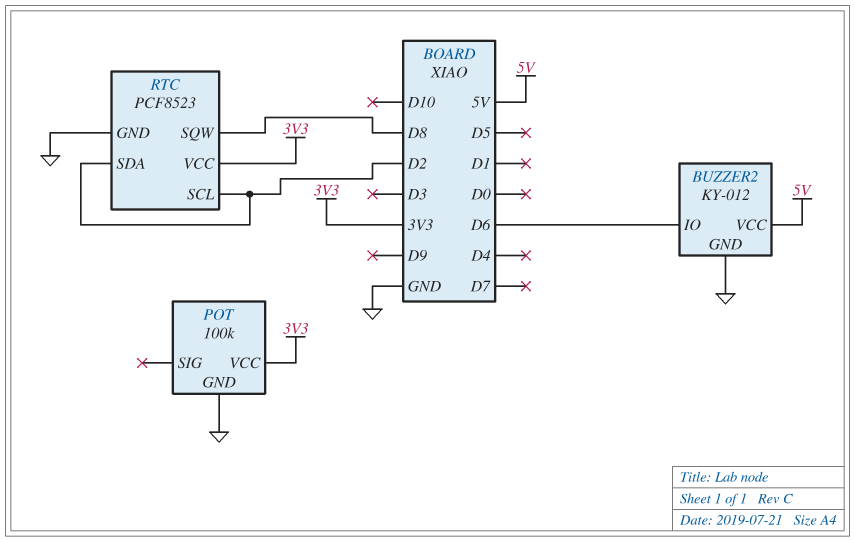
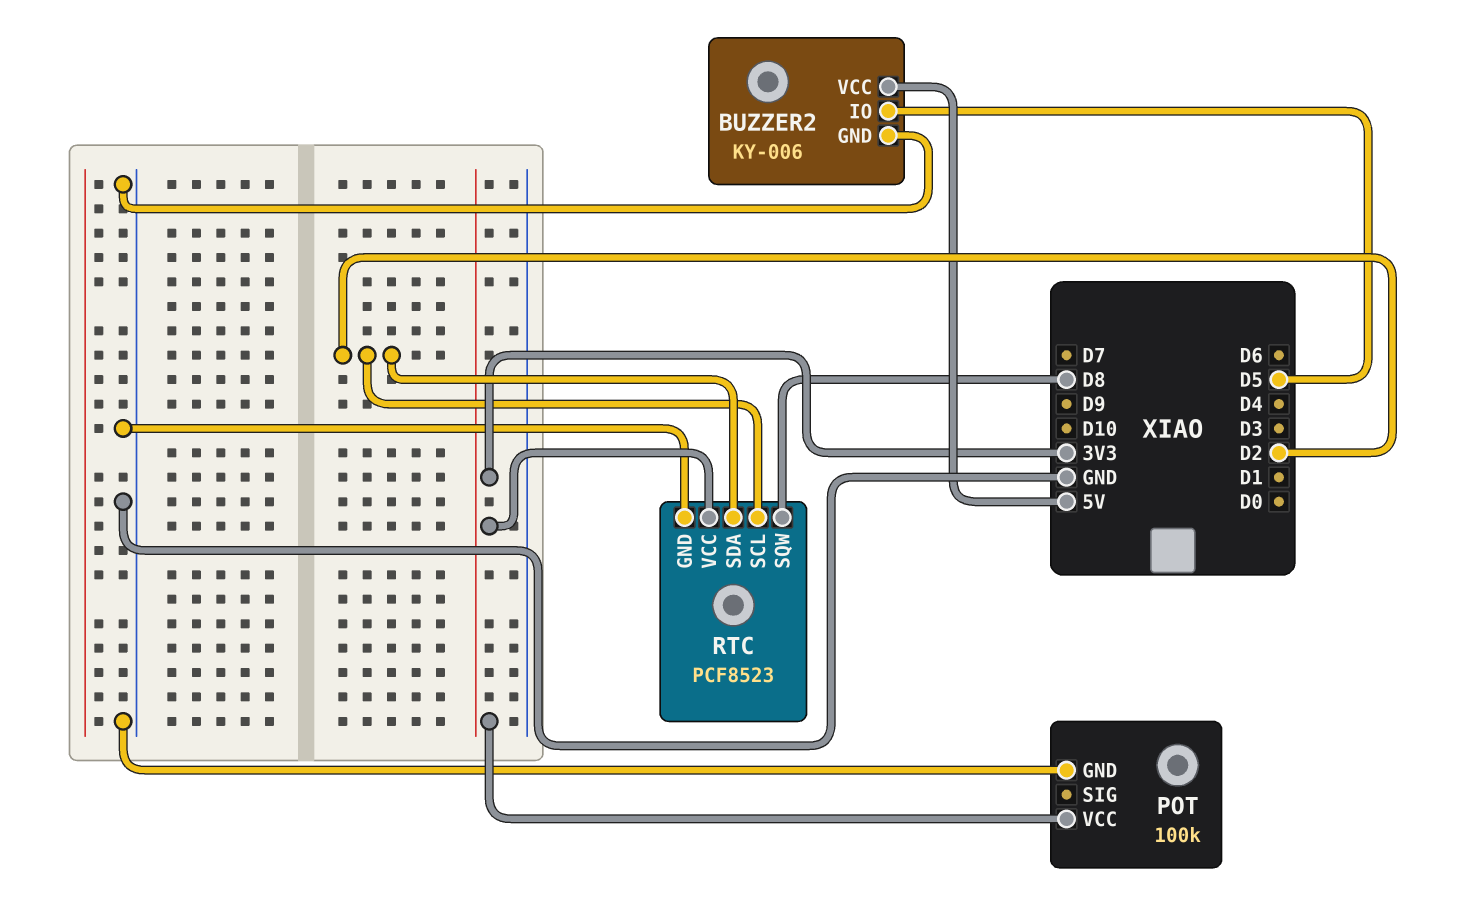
BUZZER2: KY-012 -> KY-006
BUZZER2 pin IO: D6 -> D5

